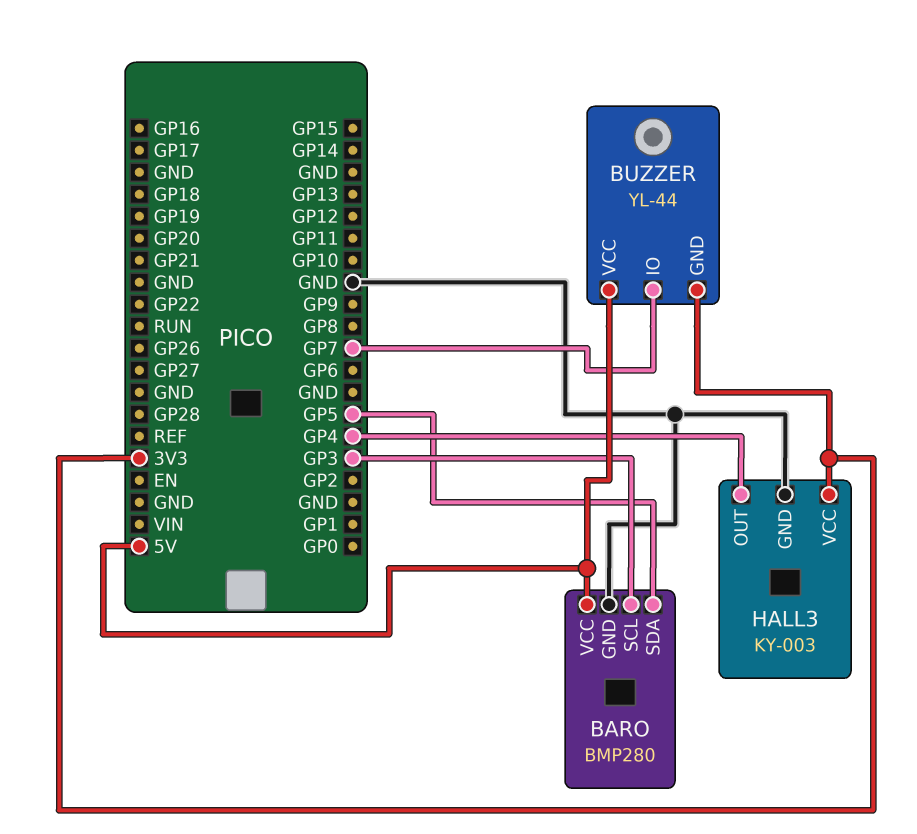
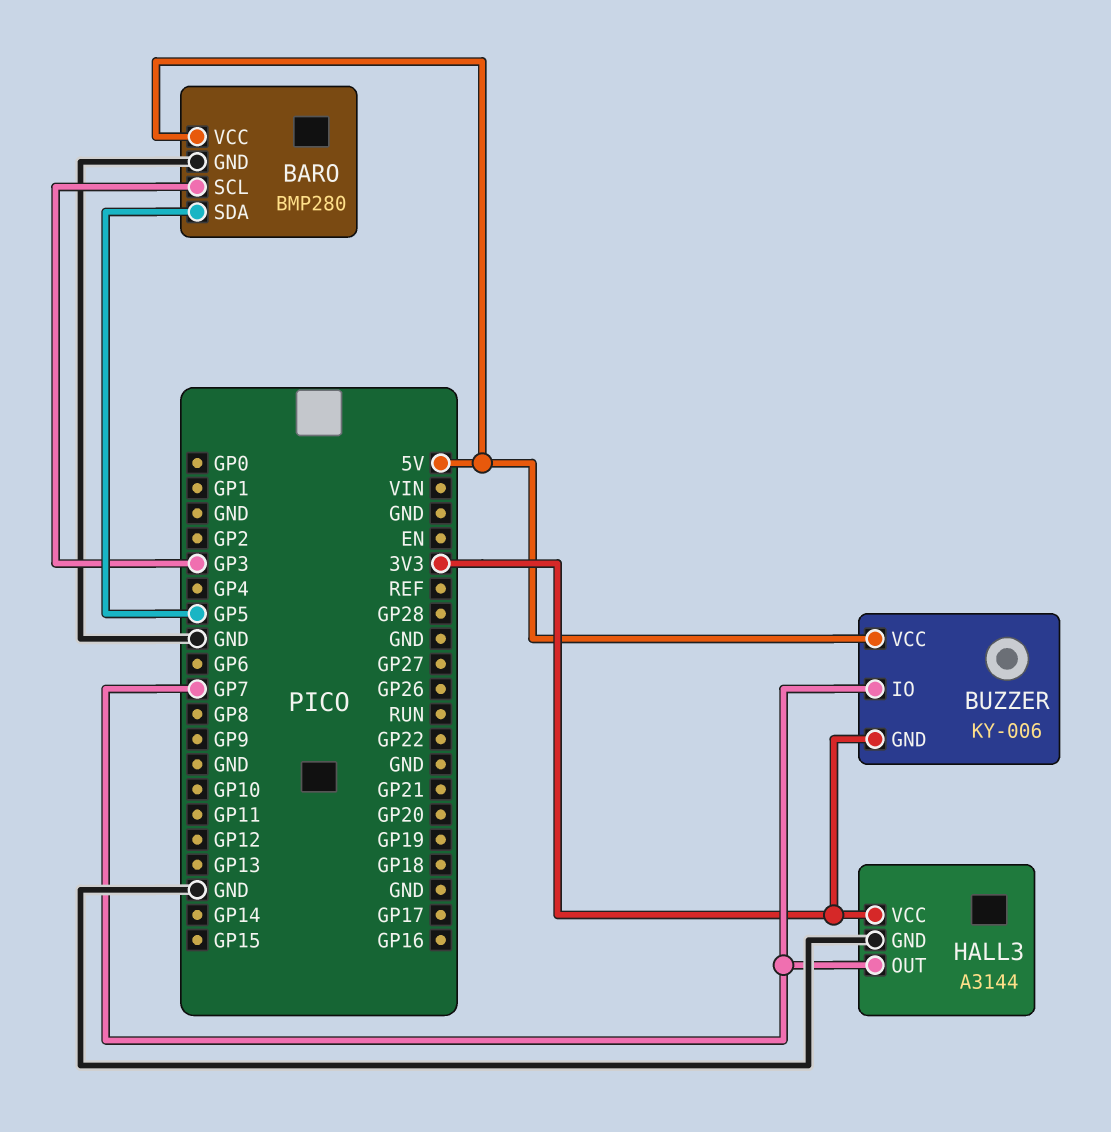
BUZZER: YL-44 -> KY-006
HALL3: KY-003 -> A3144
HALL3 pin OUT: GP4 -> GP7

